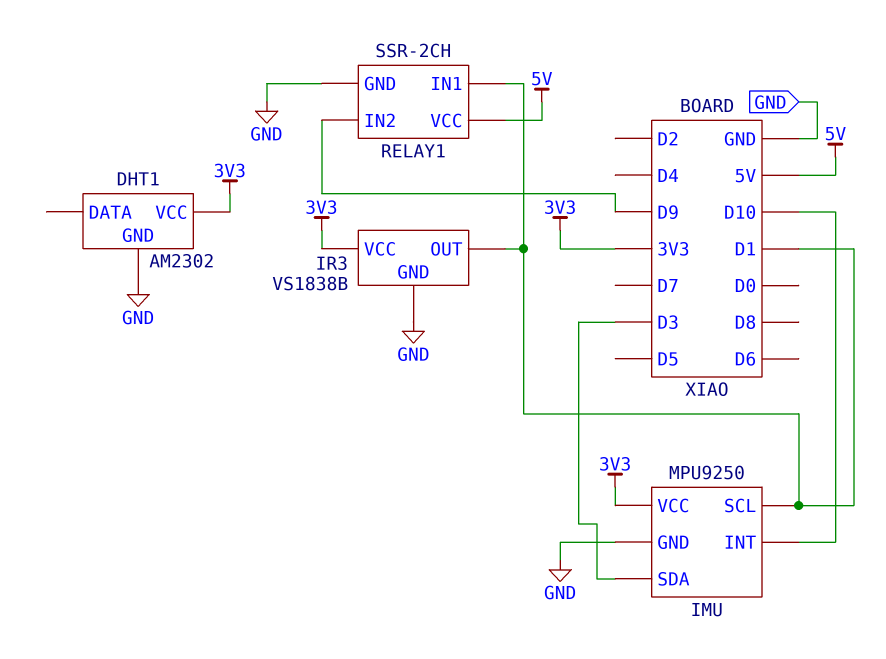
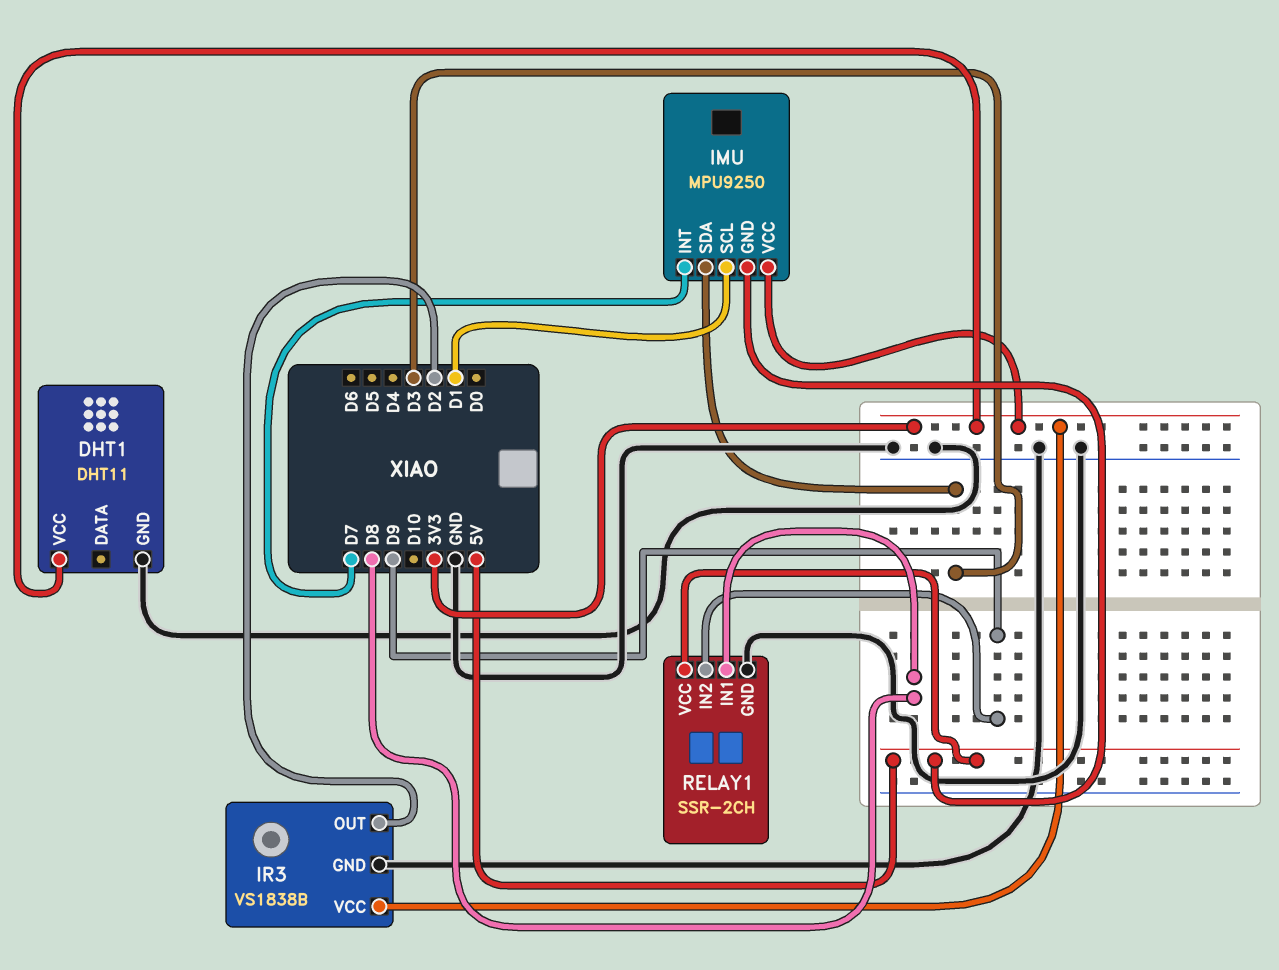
DHT1: AM2302 -> DHT11
IMU pin GND: GND -> 5V
IMU pin INT: D10 -> D7
IR3 pin OUT: D1 -> D2
RELAY1 pin IN1: D1 -> D8

